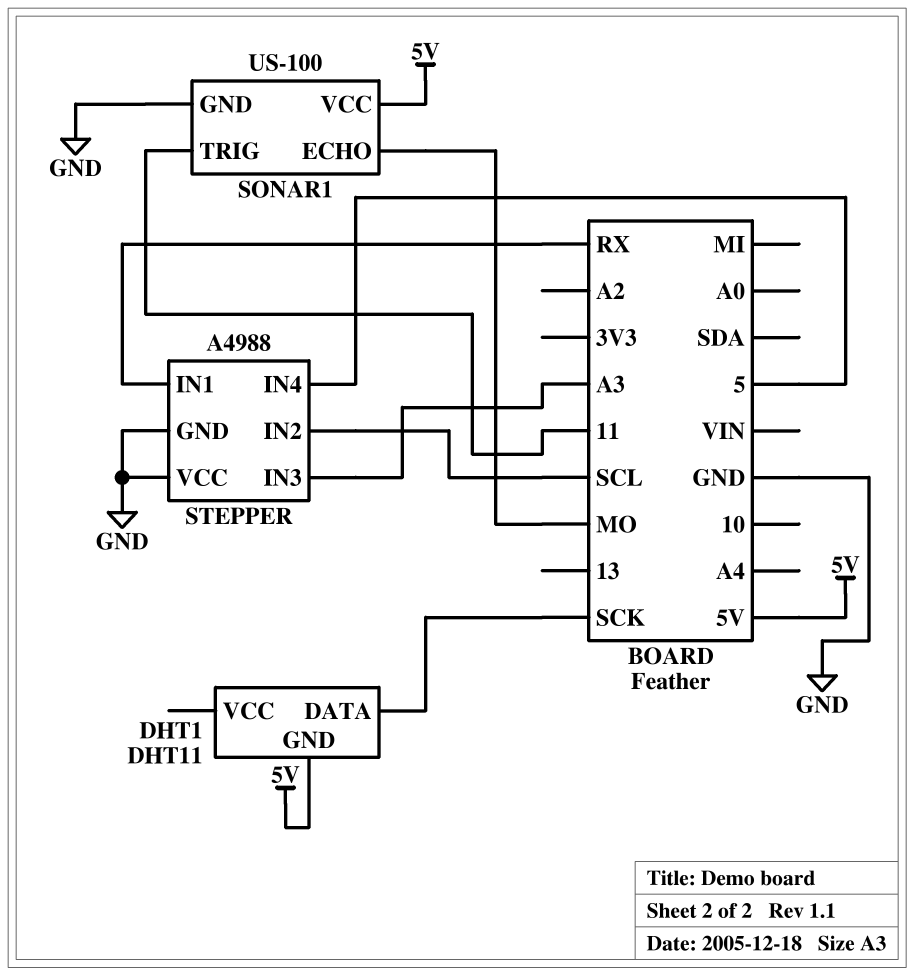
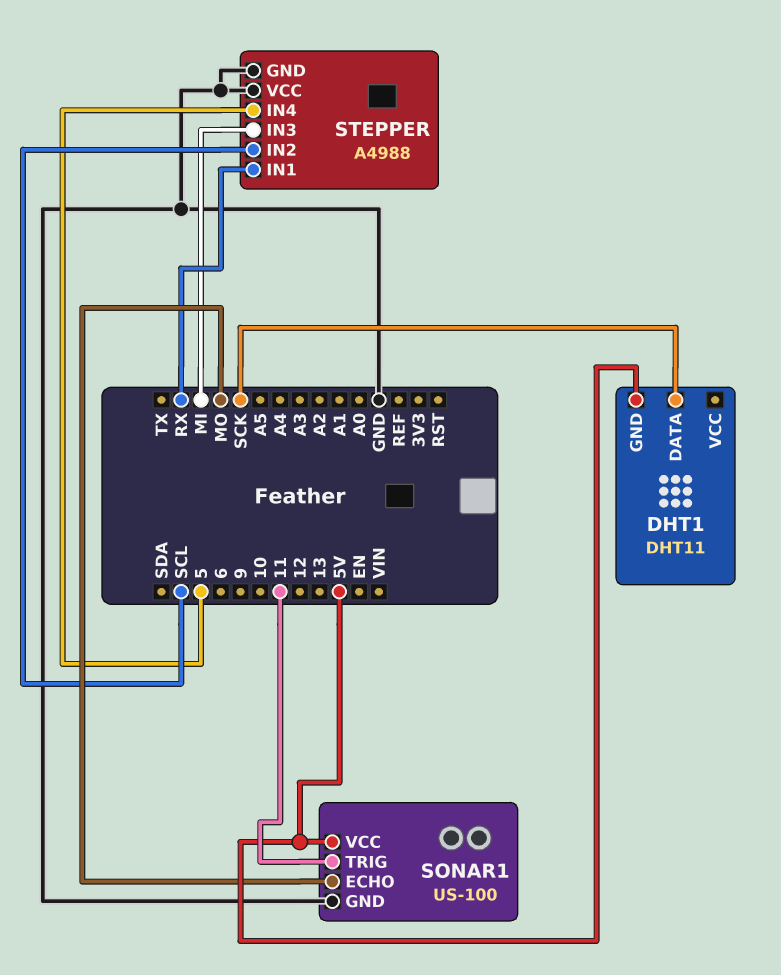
STEPPER pin IN3: A3 -> MI

